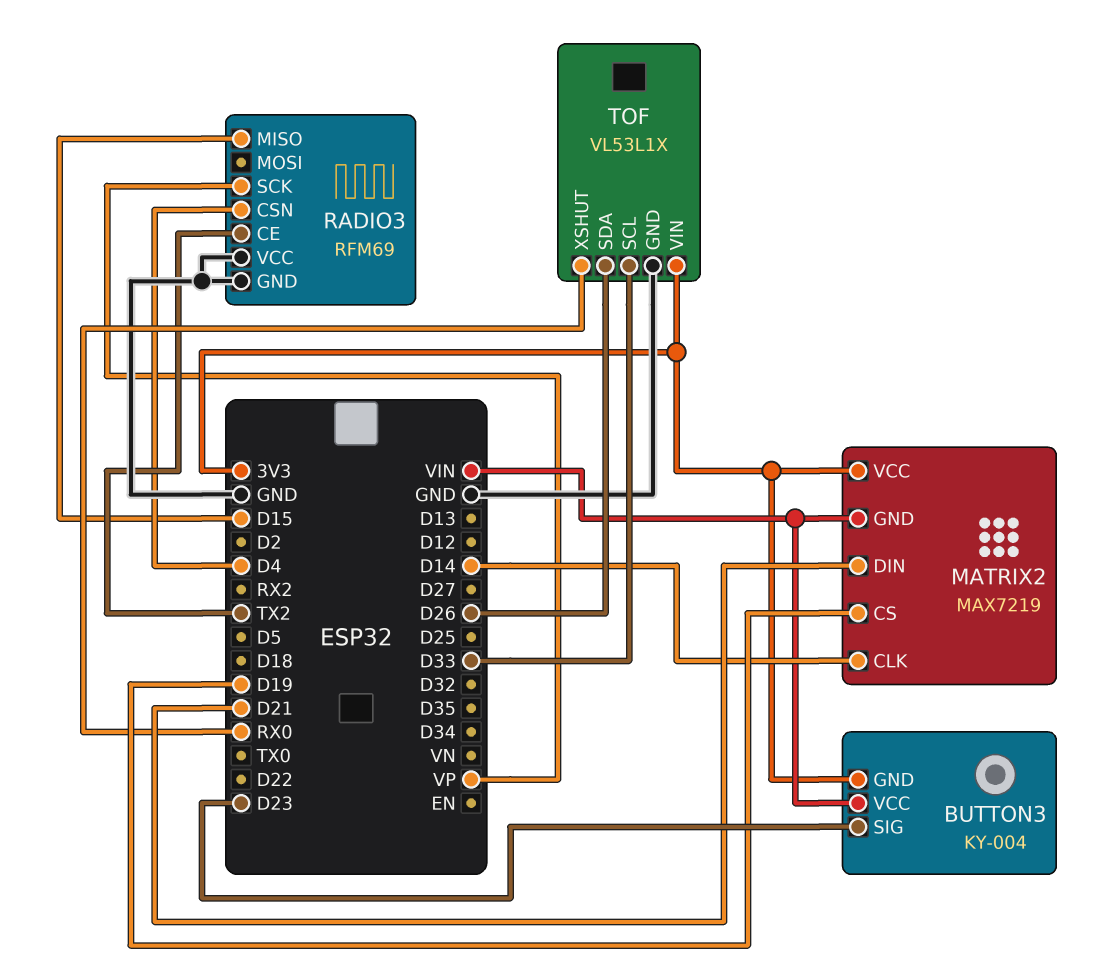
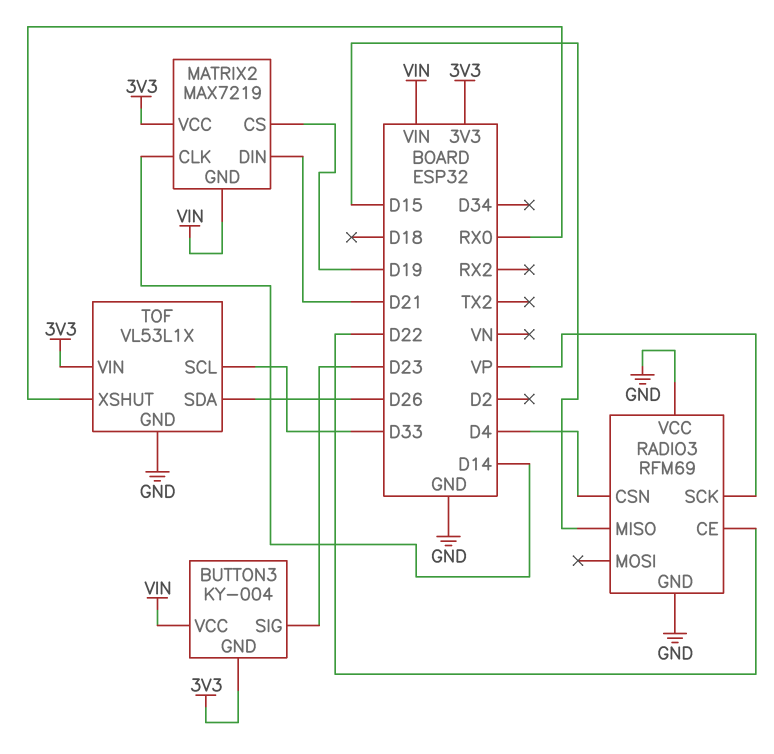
RADIO3 pin CE: TX2 -> D22

